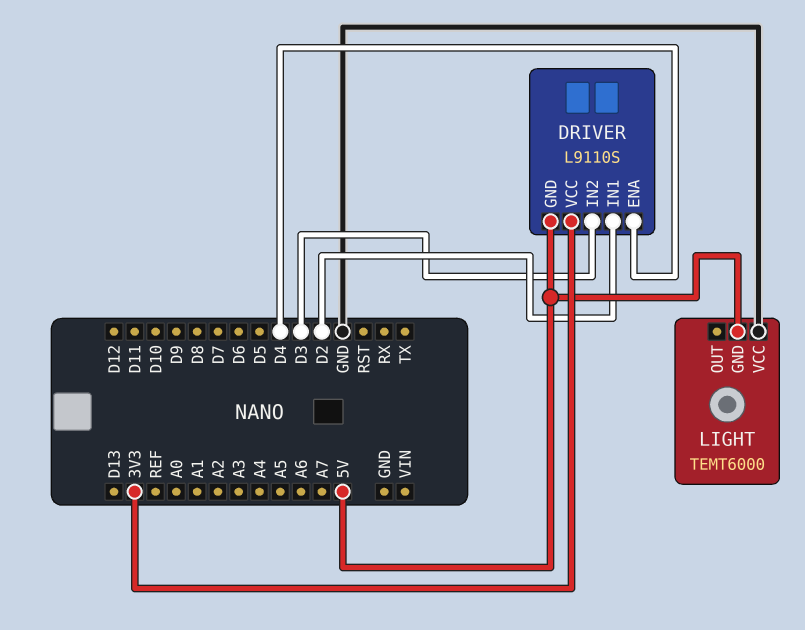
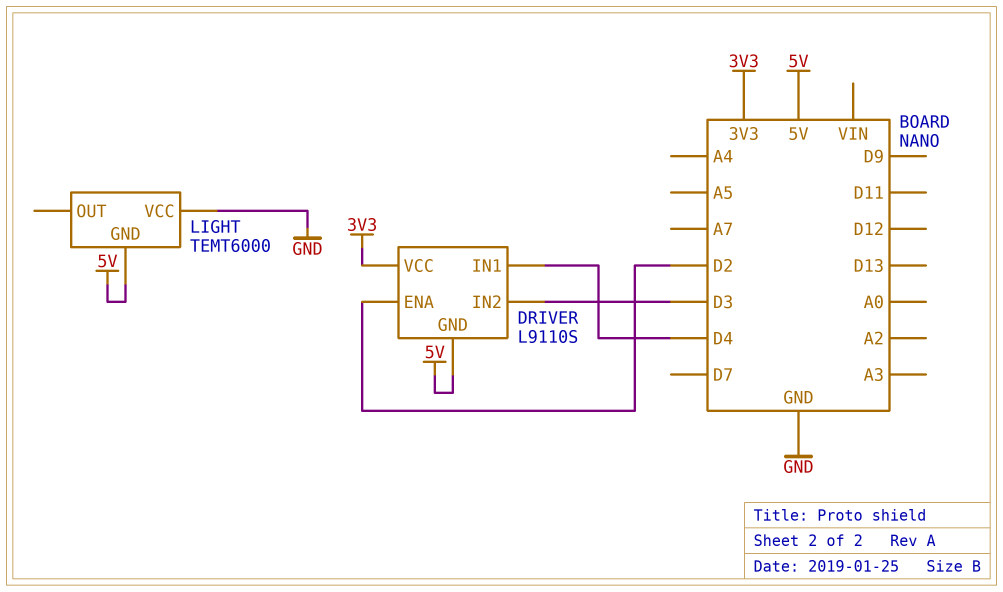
DRIVER pin ENA: D4 -> D2
DRIVER pin IN1: D2 -> D4

